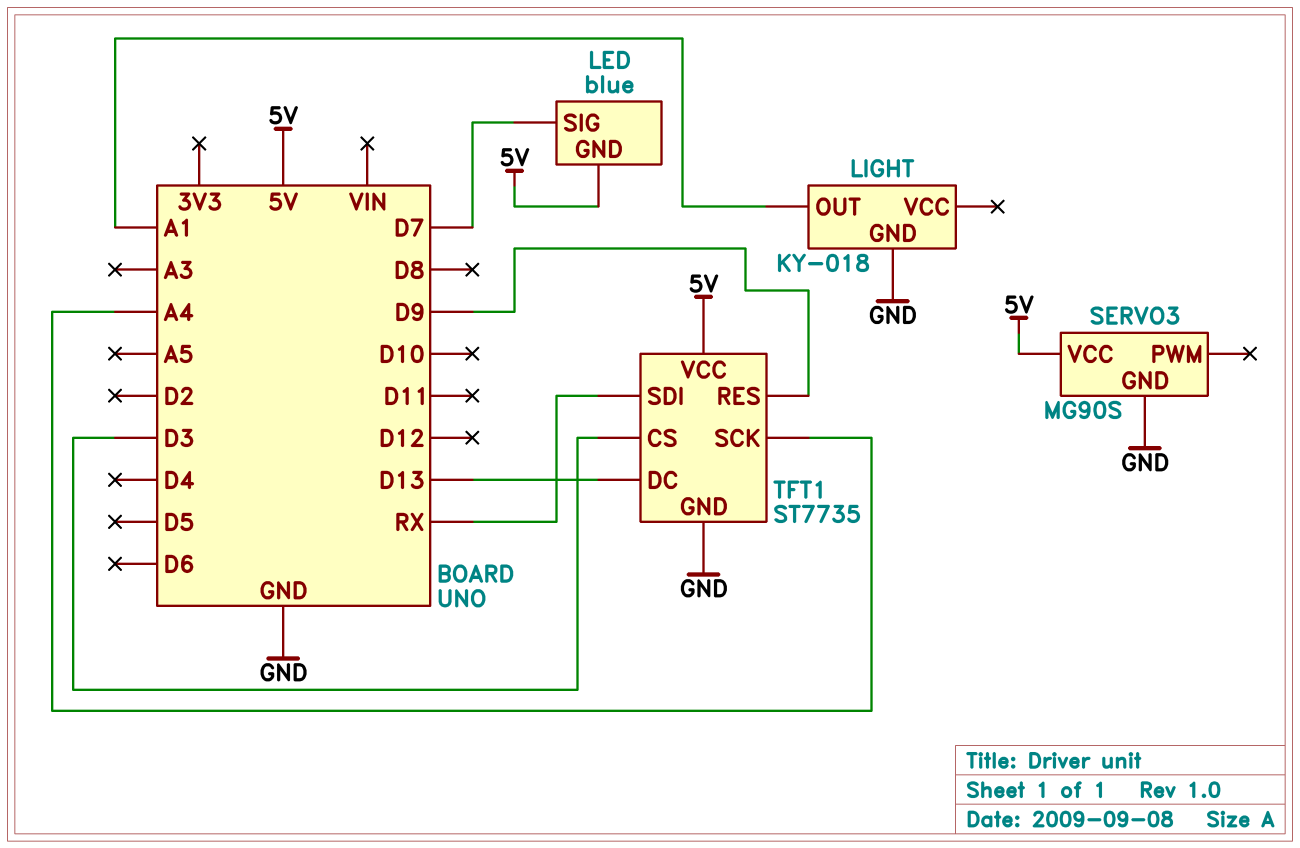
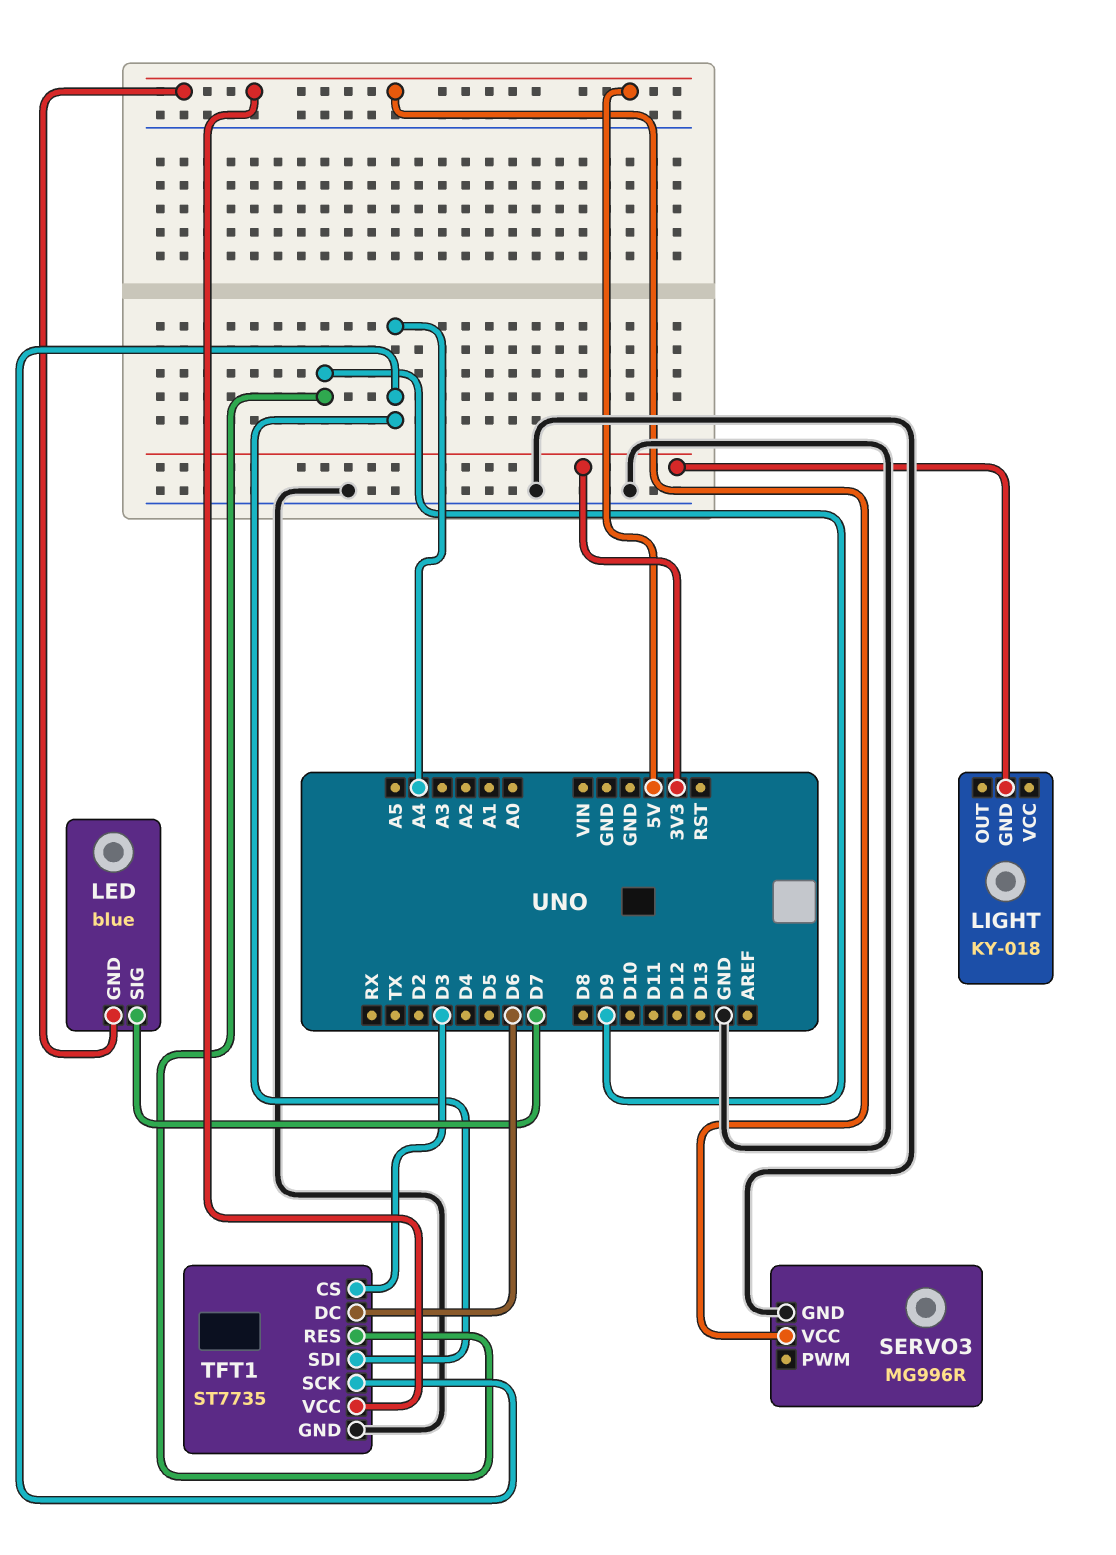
LIGHT pin GND: GND -> 3V3
LIGHT pin OUT: A1 -> none
SERVO3: MG90S -> MG996R
TFT1 pin DC: D13 -> D6
TFT1 pin SDI: RX -> A4

